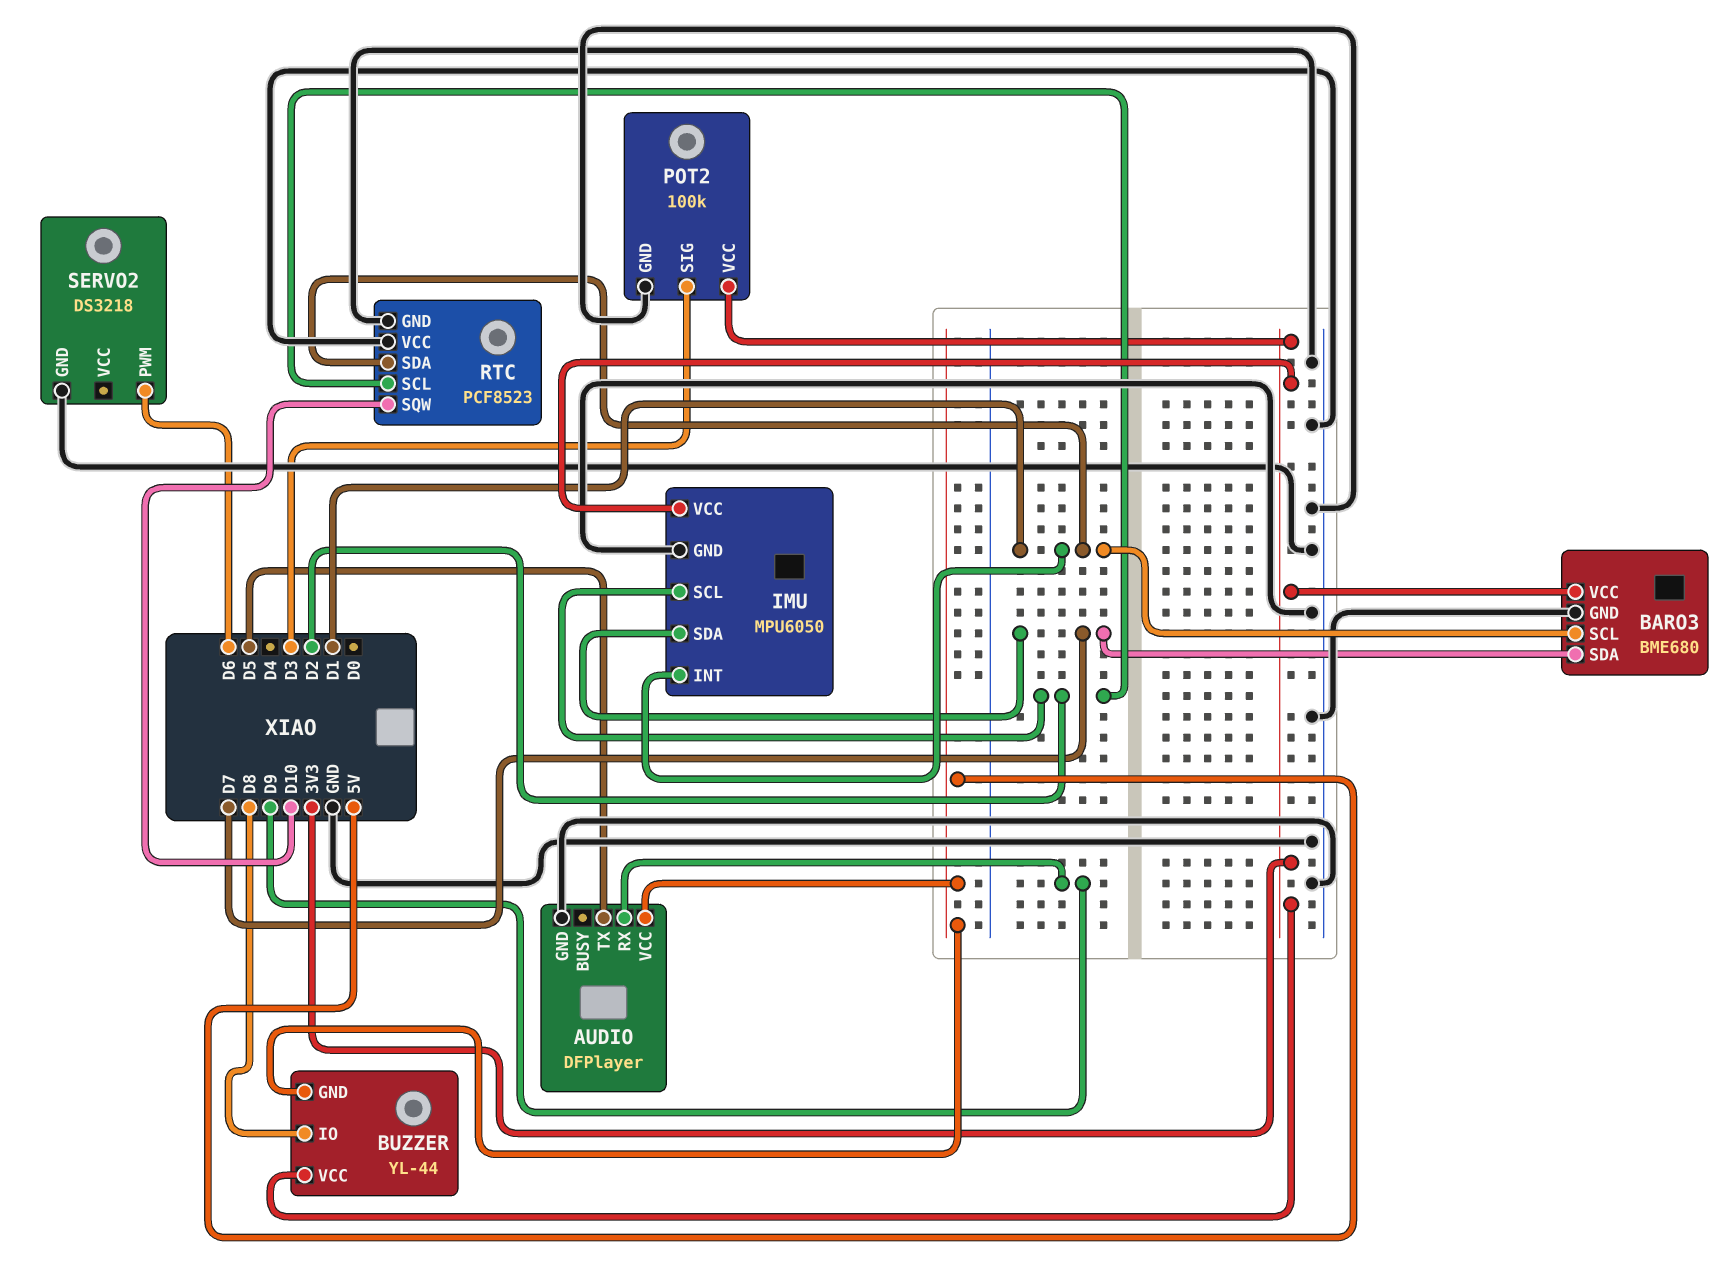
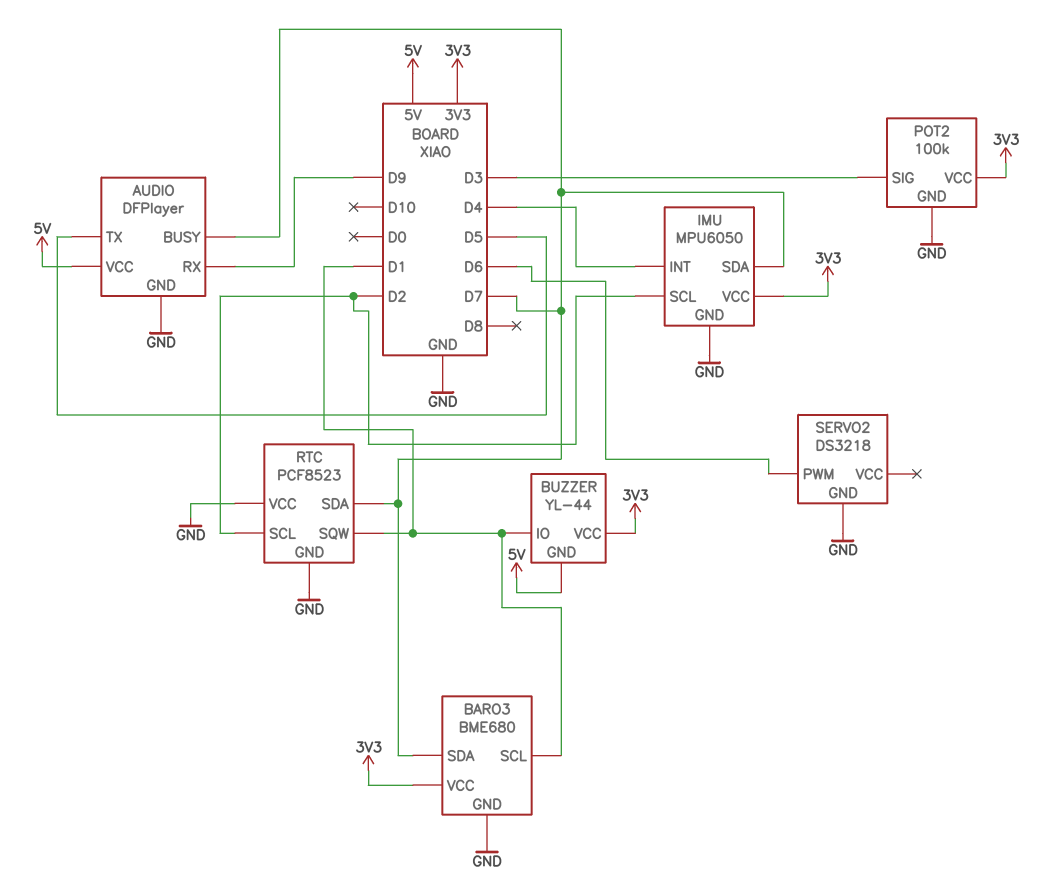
AUDIO pin BUSY: none -> D7
BUZZER pin IO: D8 -> D1
IMU pin INT: D1 -> D4
RTC pin SDA: D1 -> D7
RTC pin SQW: D10 -> D1

